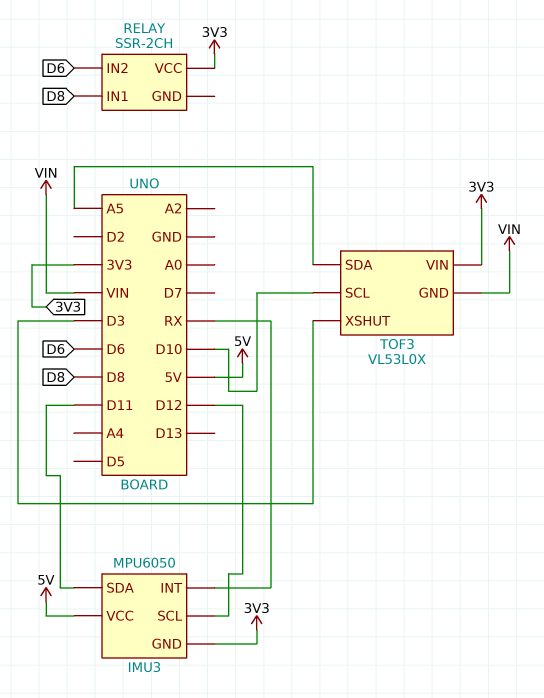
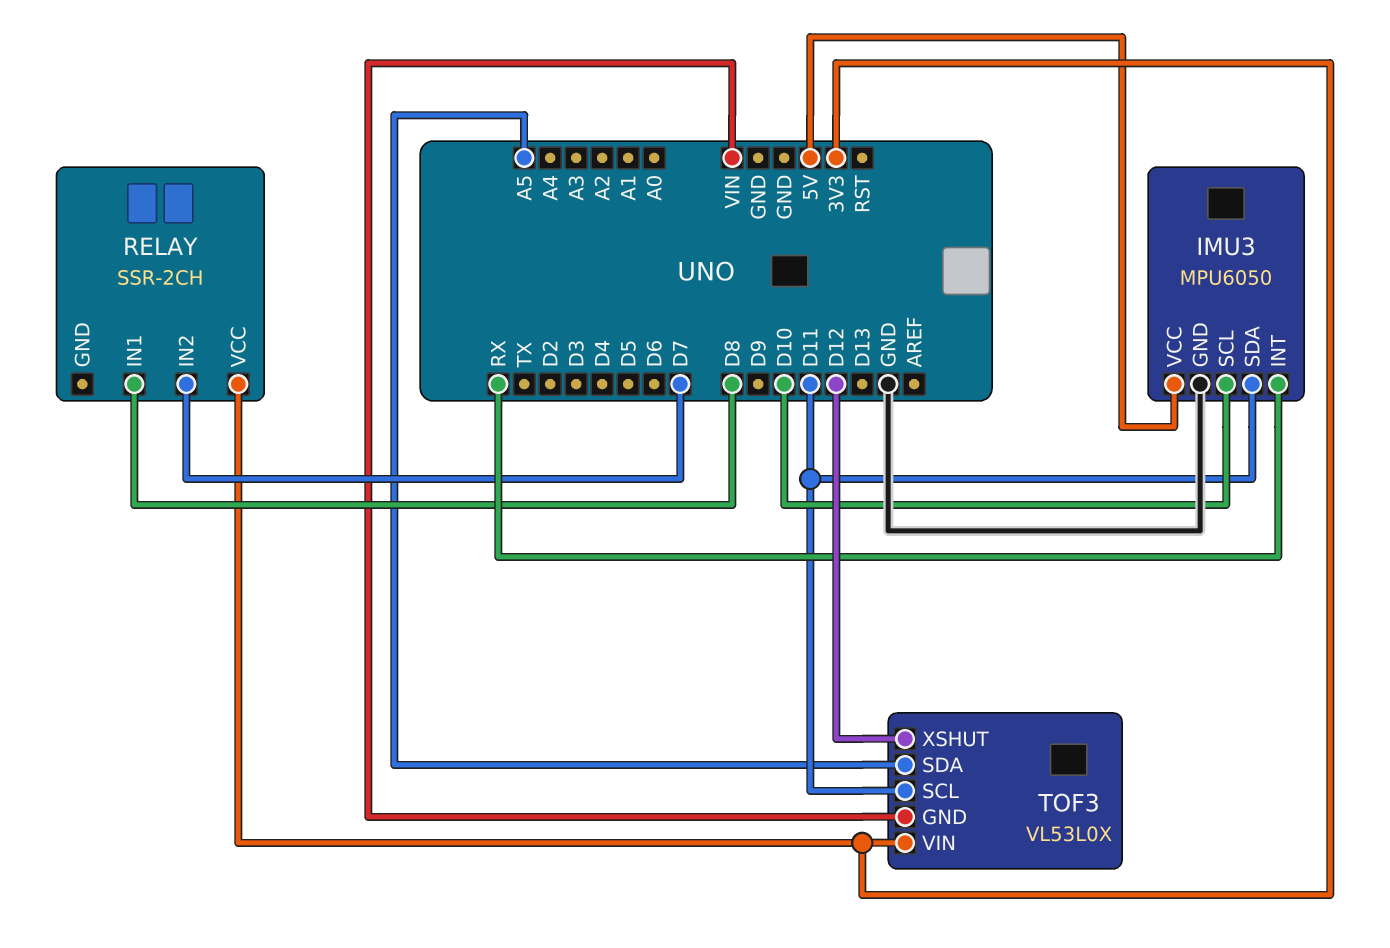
IMU3 pin GND: 3V3 -> GND
IMU3 pin SCL: D12 -> D10
RELAY pin IN2: D6 -> D7
TOF3 pin SCL: D10 -> D11
TOF3 pin XSHUT: D3 -> D12

